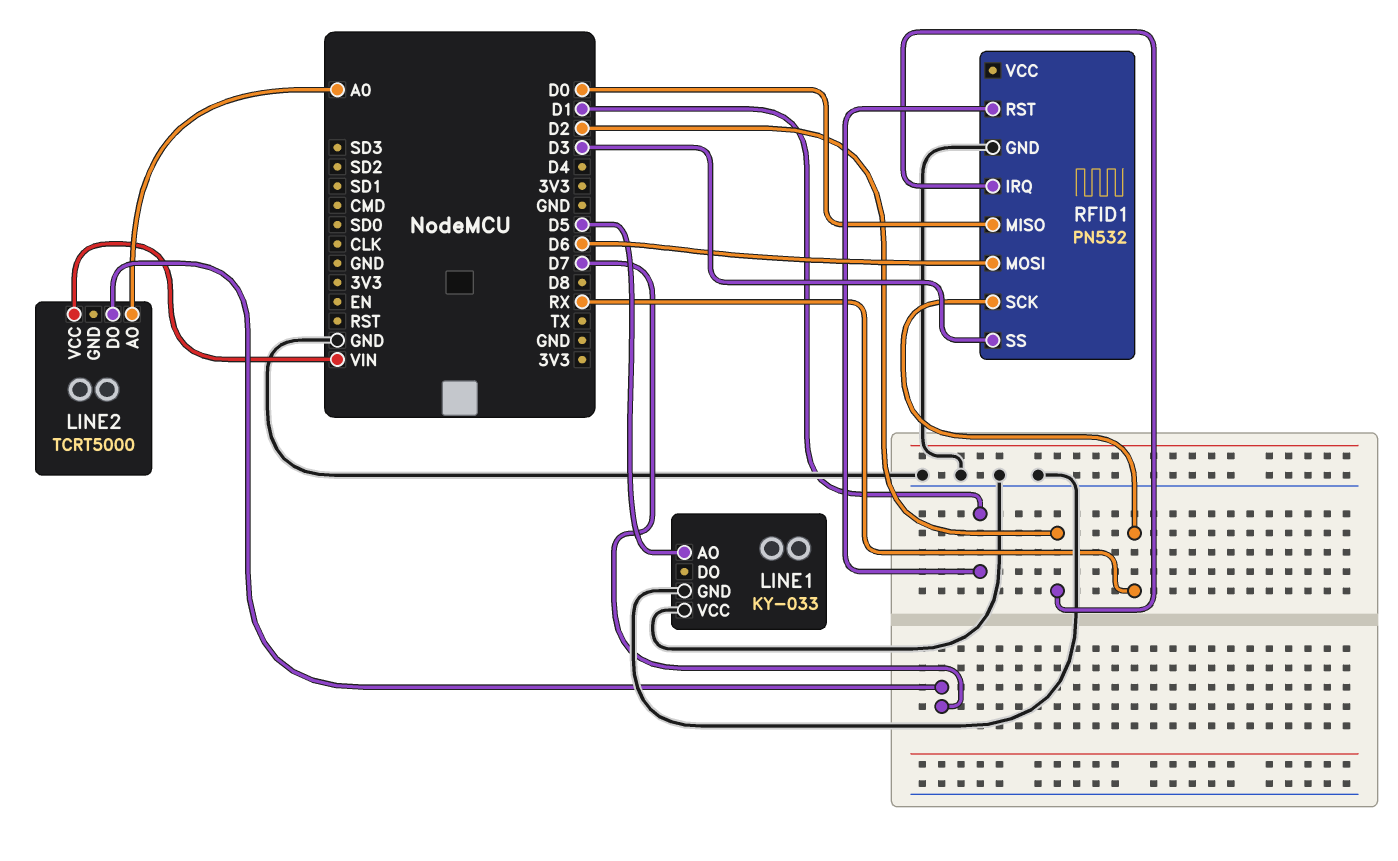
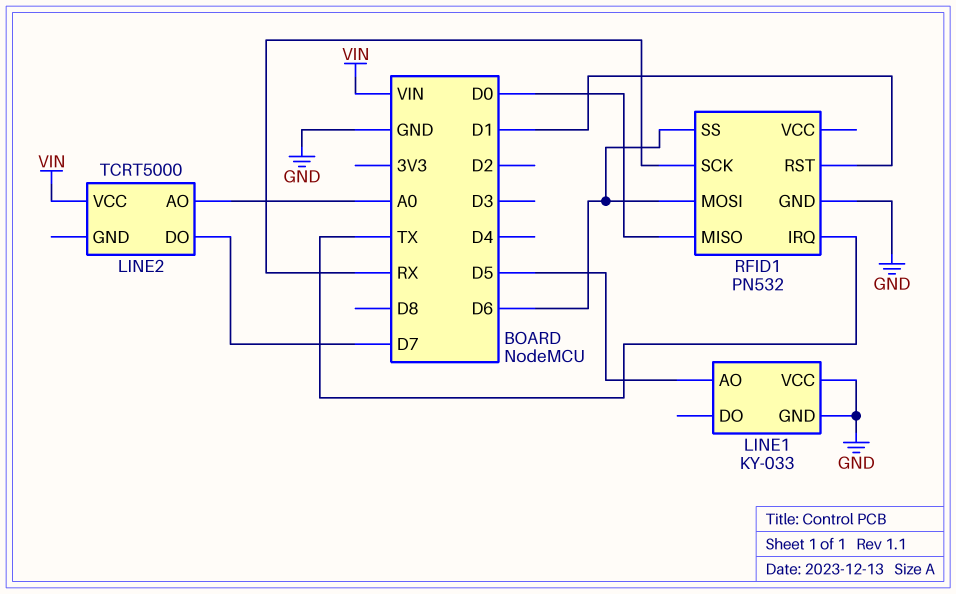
RFID1 pin IRQ: D2 -> TX
RFID1 pin SS: D3 -> D6

